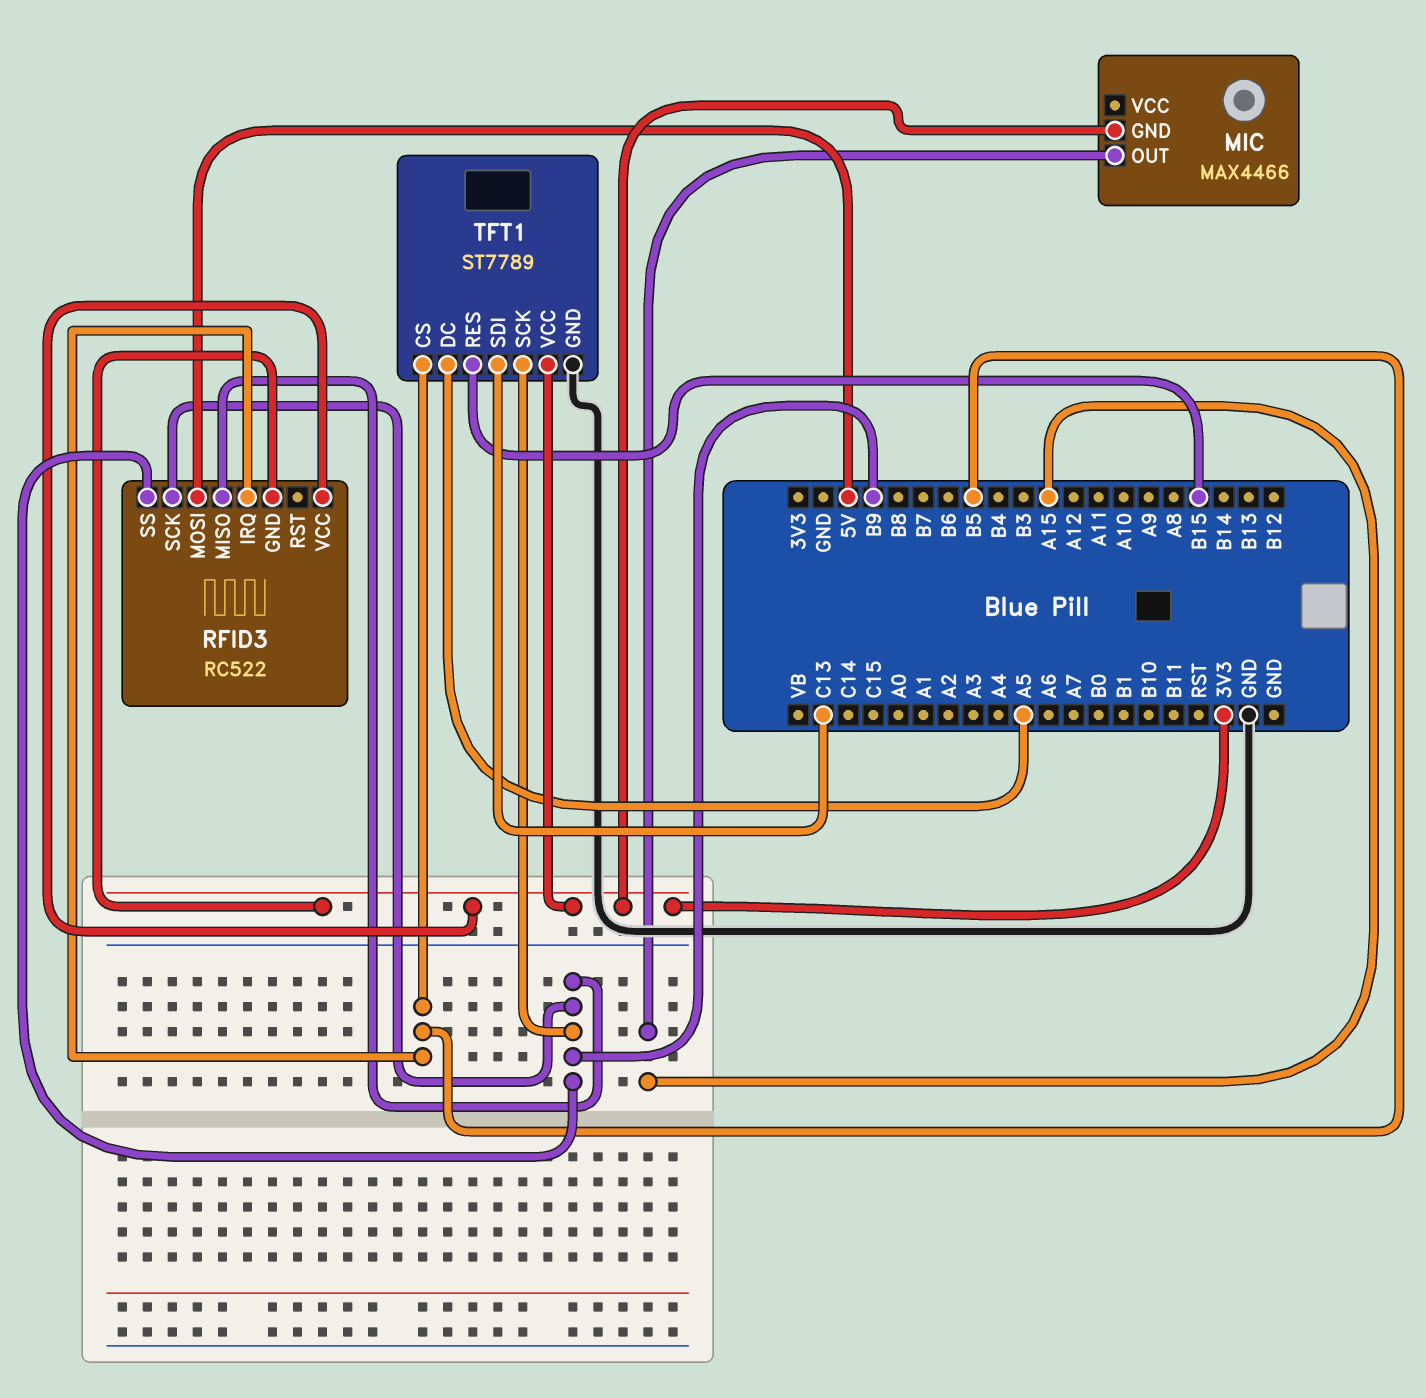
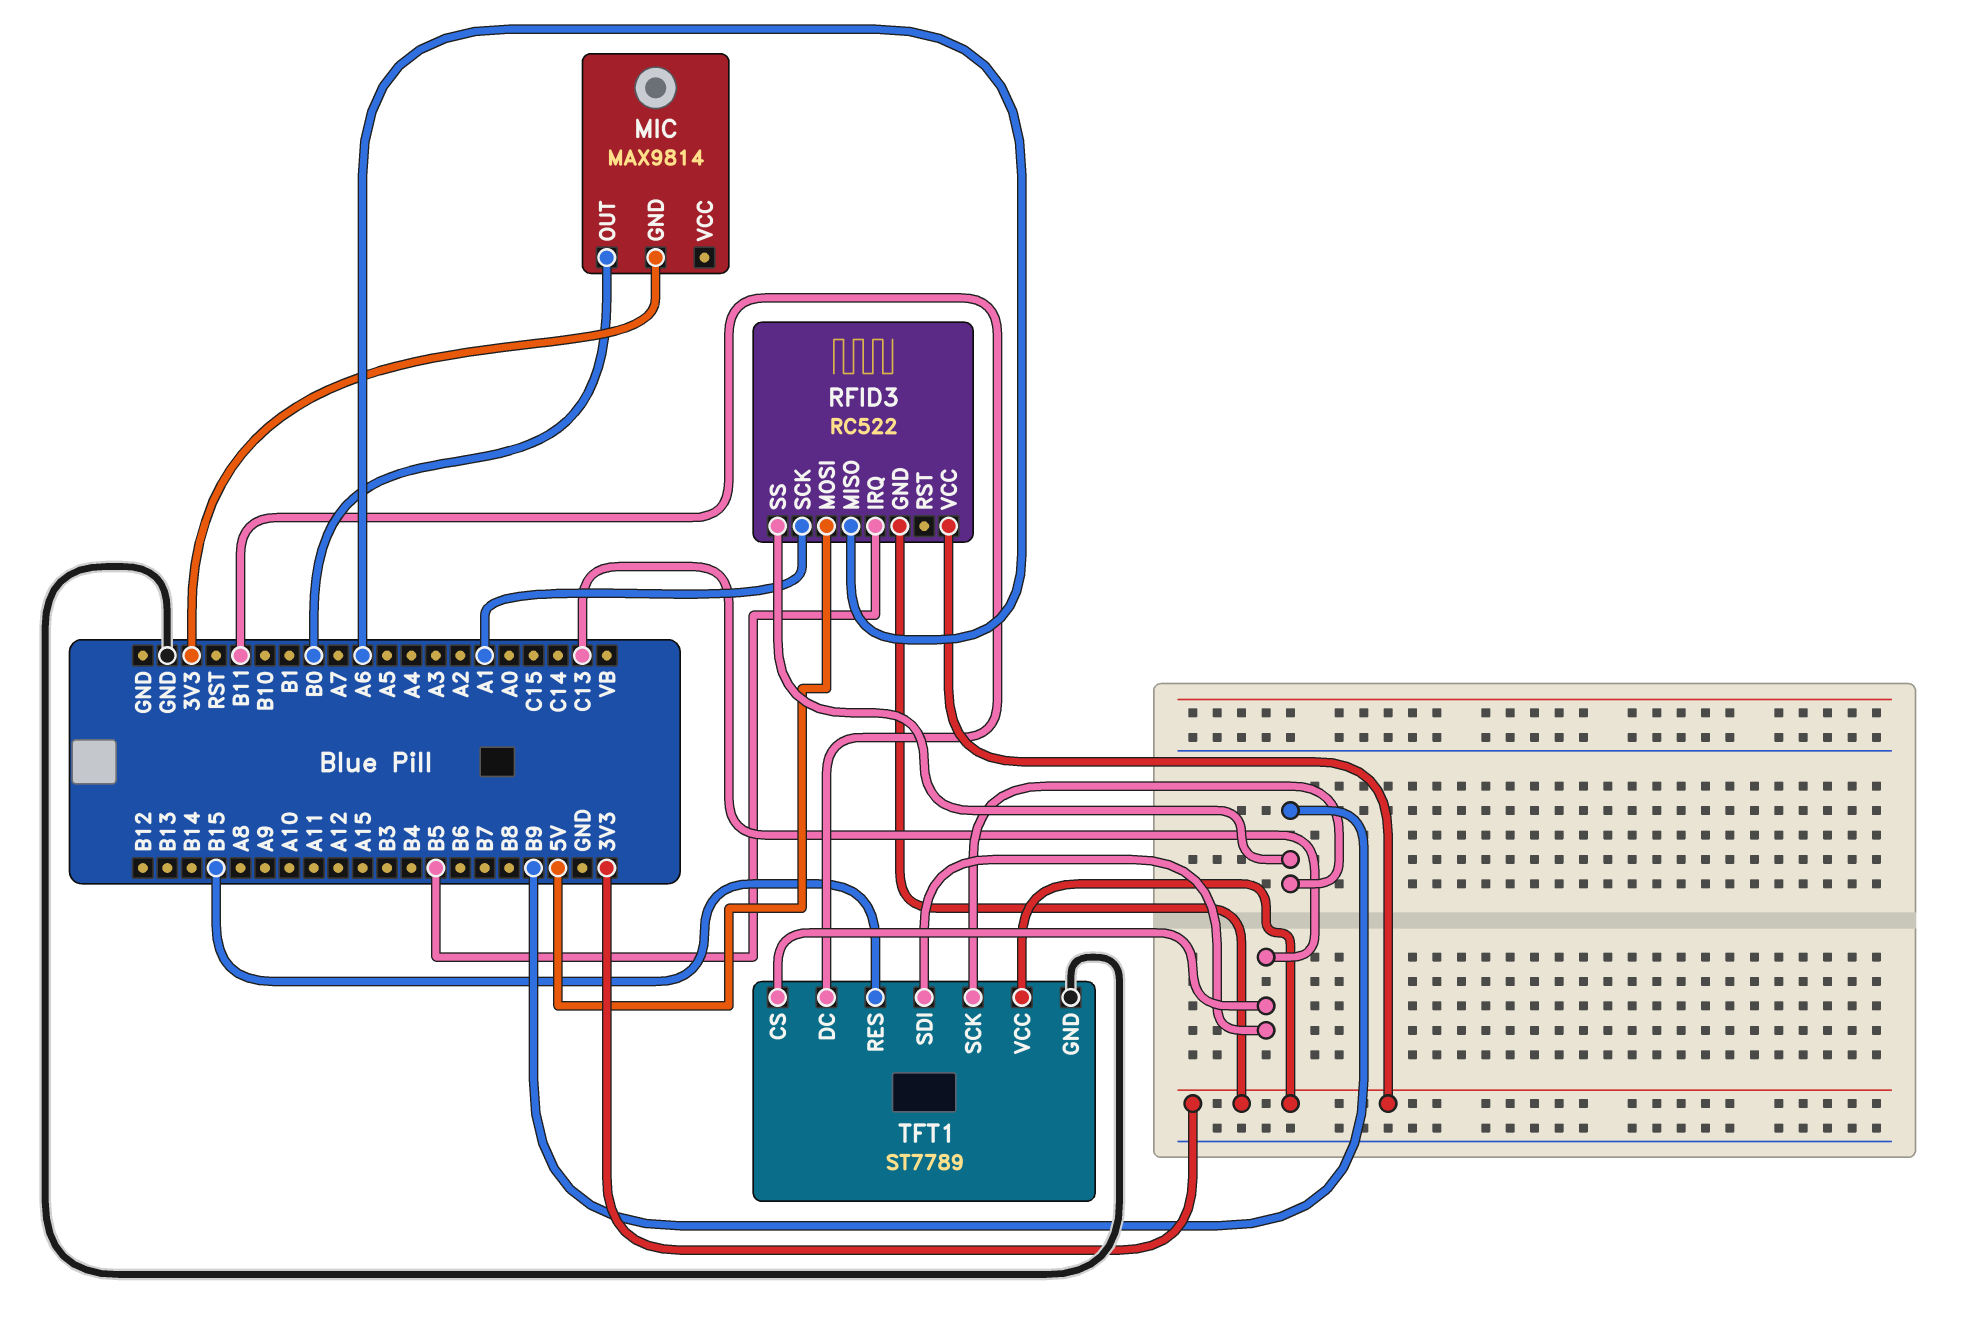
MIC: MAX4466 -> MAX9814
MIC pin OUT: A15 -> B0
RFID3 pin MISO: B9 -> A6
RFID3 pin SCK: B9 -> A1
TFT1 pin CS: B5 -> C13
TFT1 pin DC: A5 -> B11

